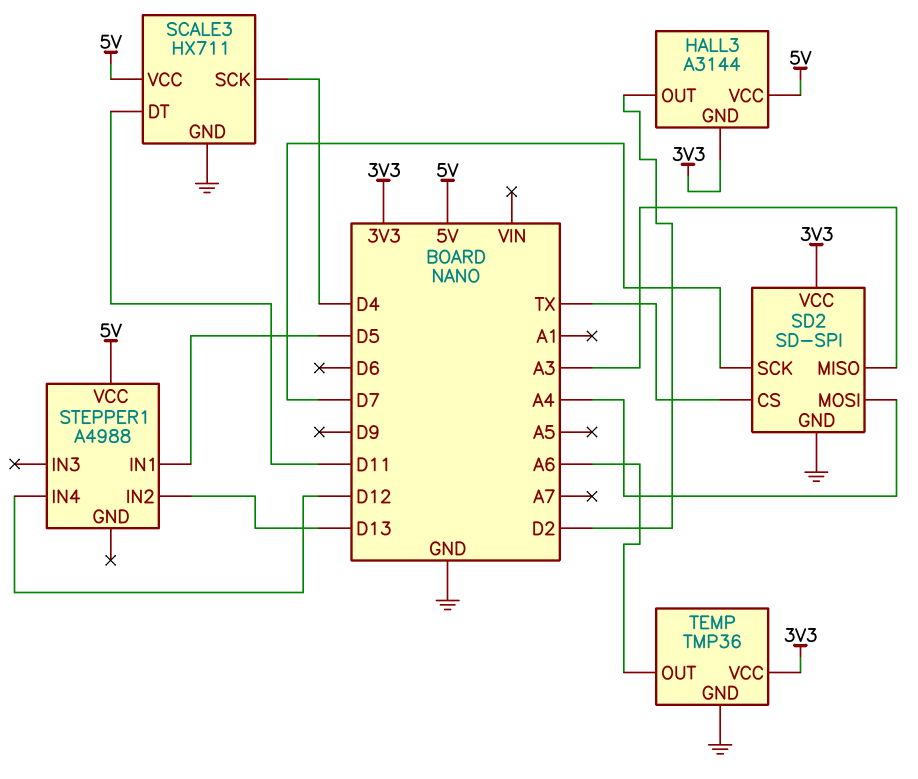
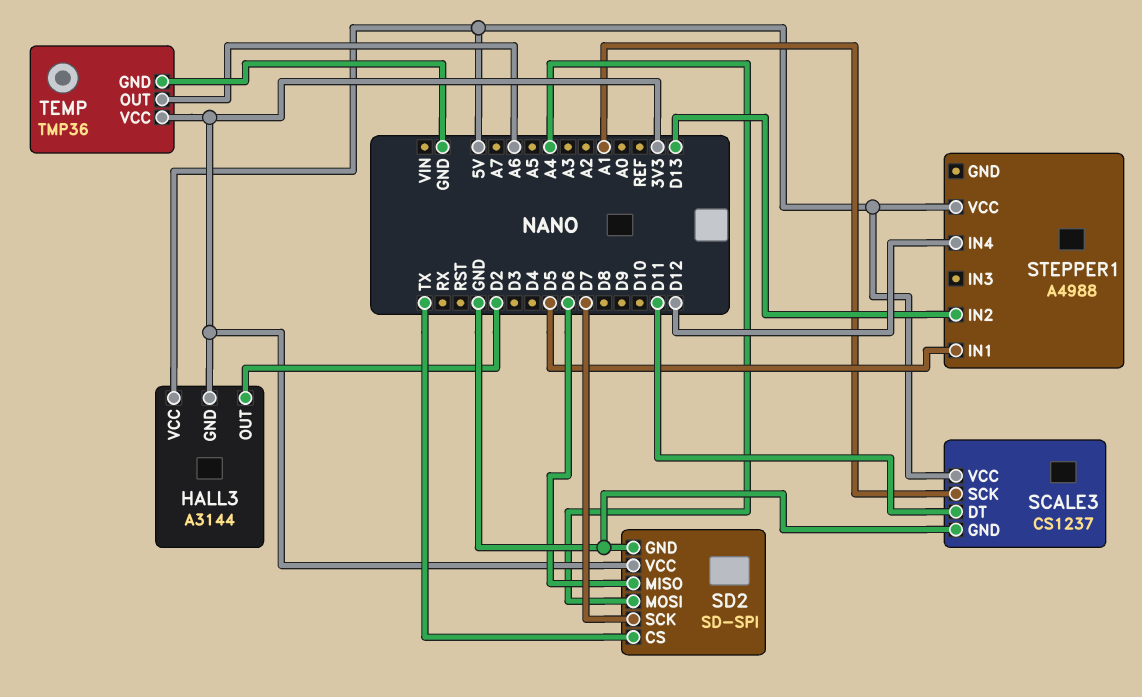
SCALE3: HX711 -> CS1237
SCALE3 pin SCK: D4 -> A1
SD2 pin MISO: A3 -> D6

